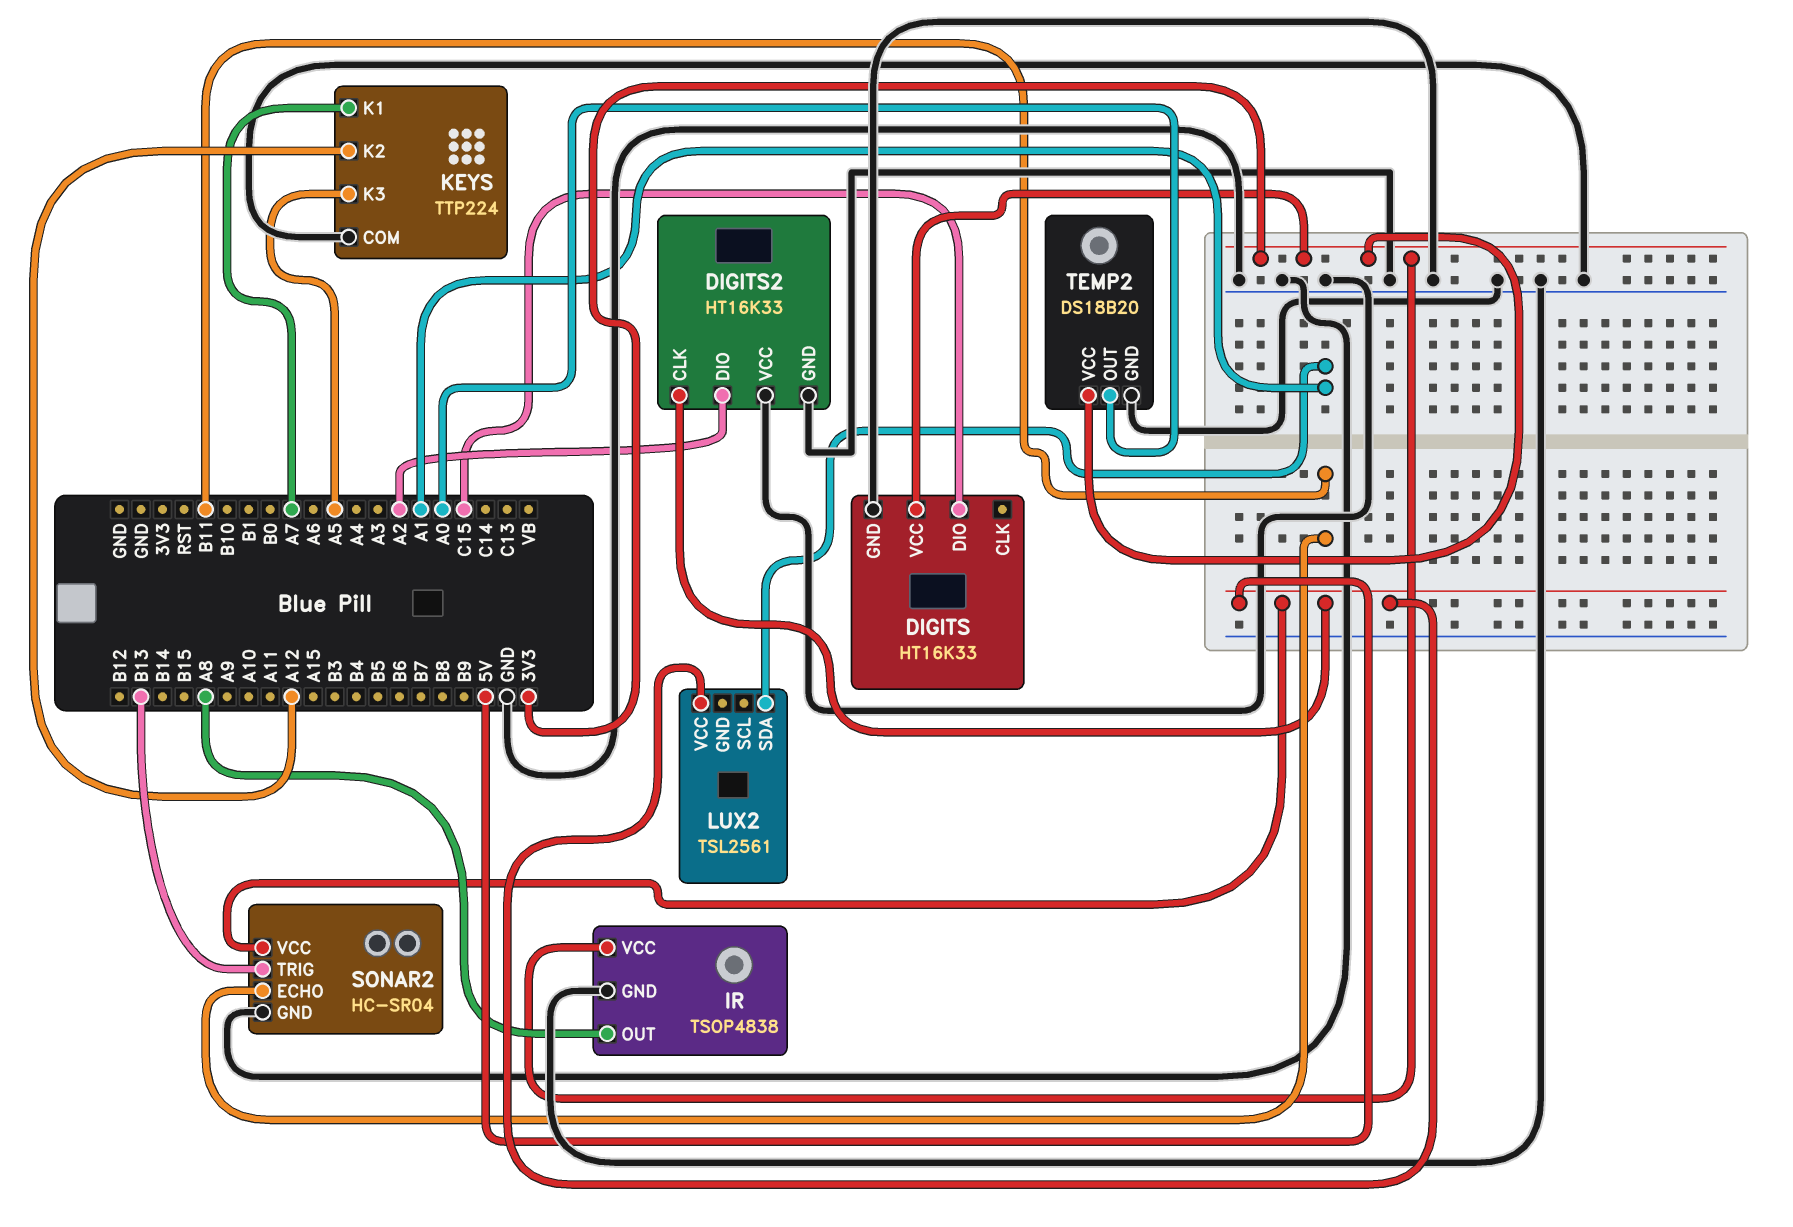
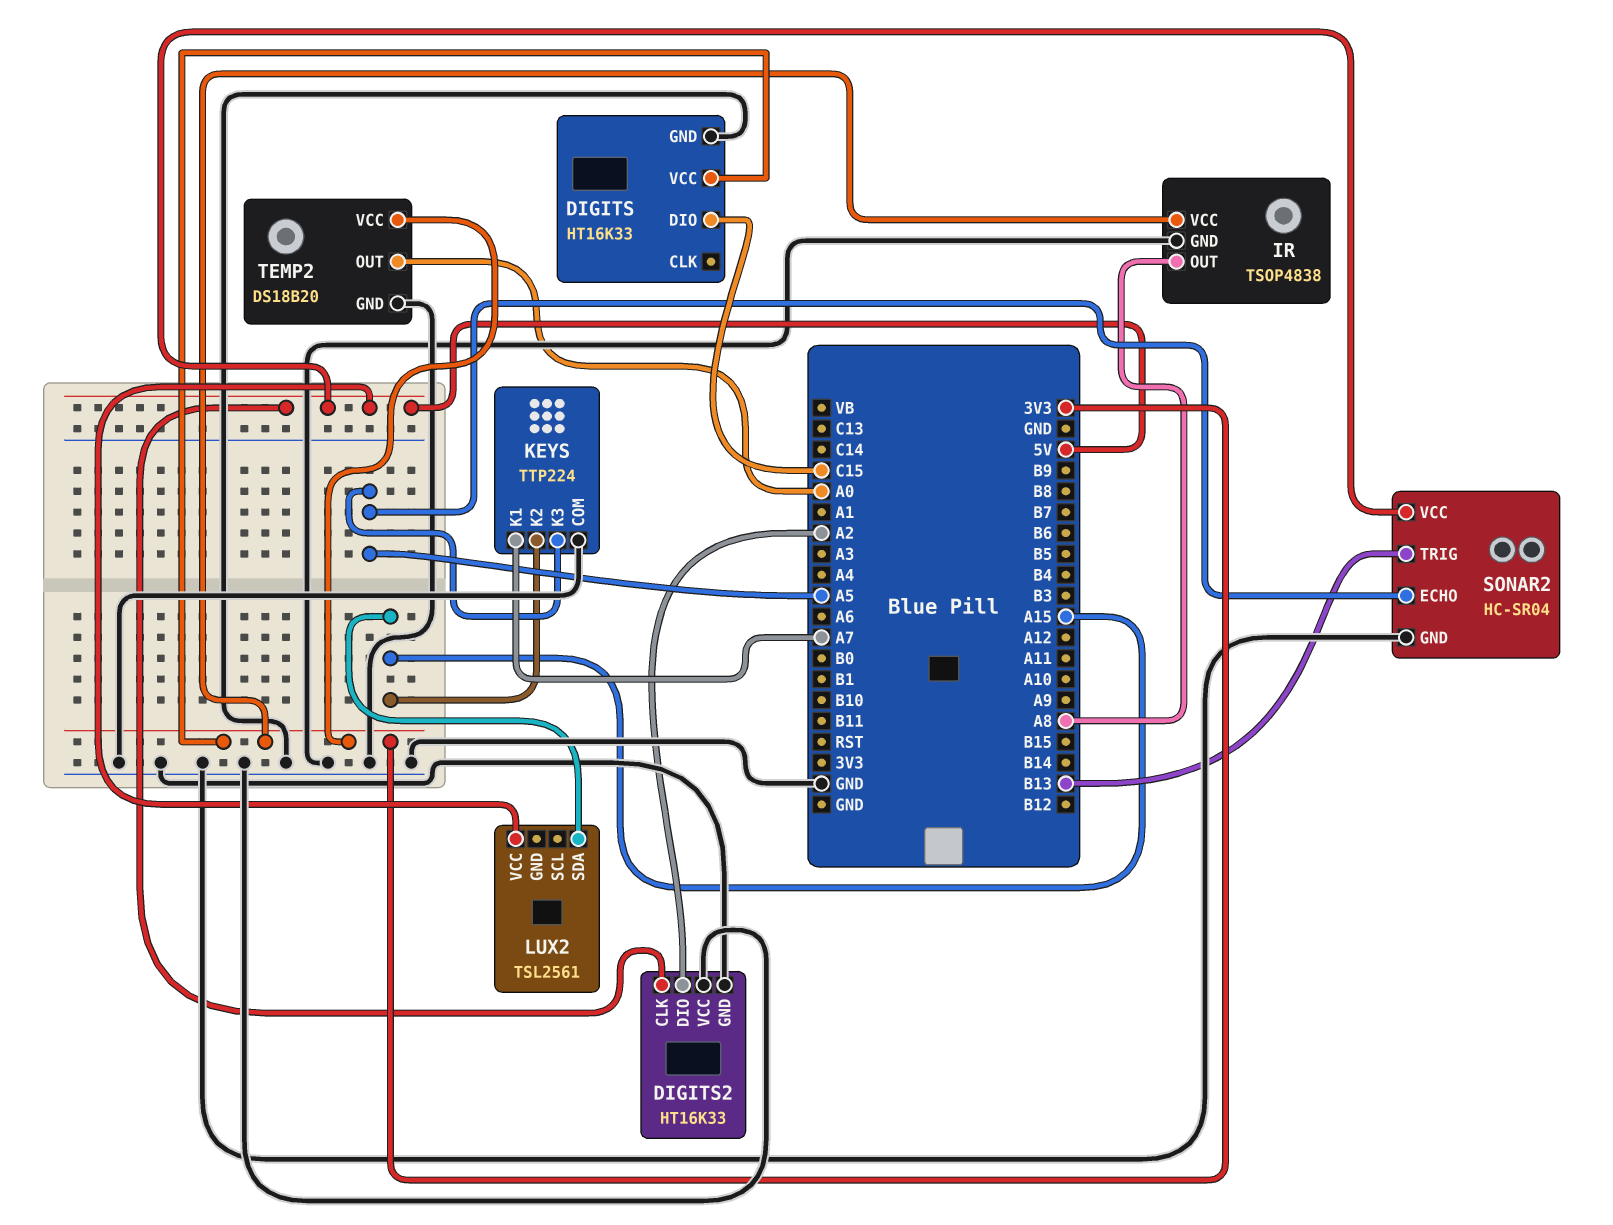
KEYS pin K2: A12 -> A15
LUX2 pin SDA: A1 -> A15
SONAR2 pin ECHO: B11 -> A5

